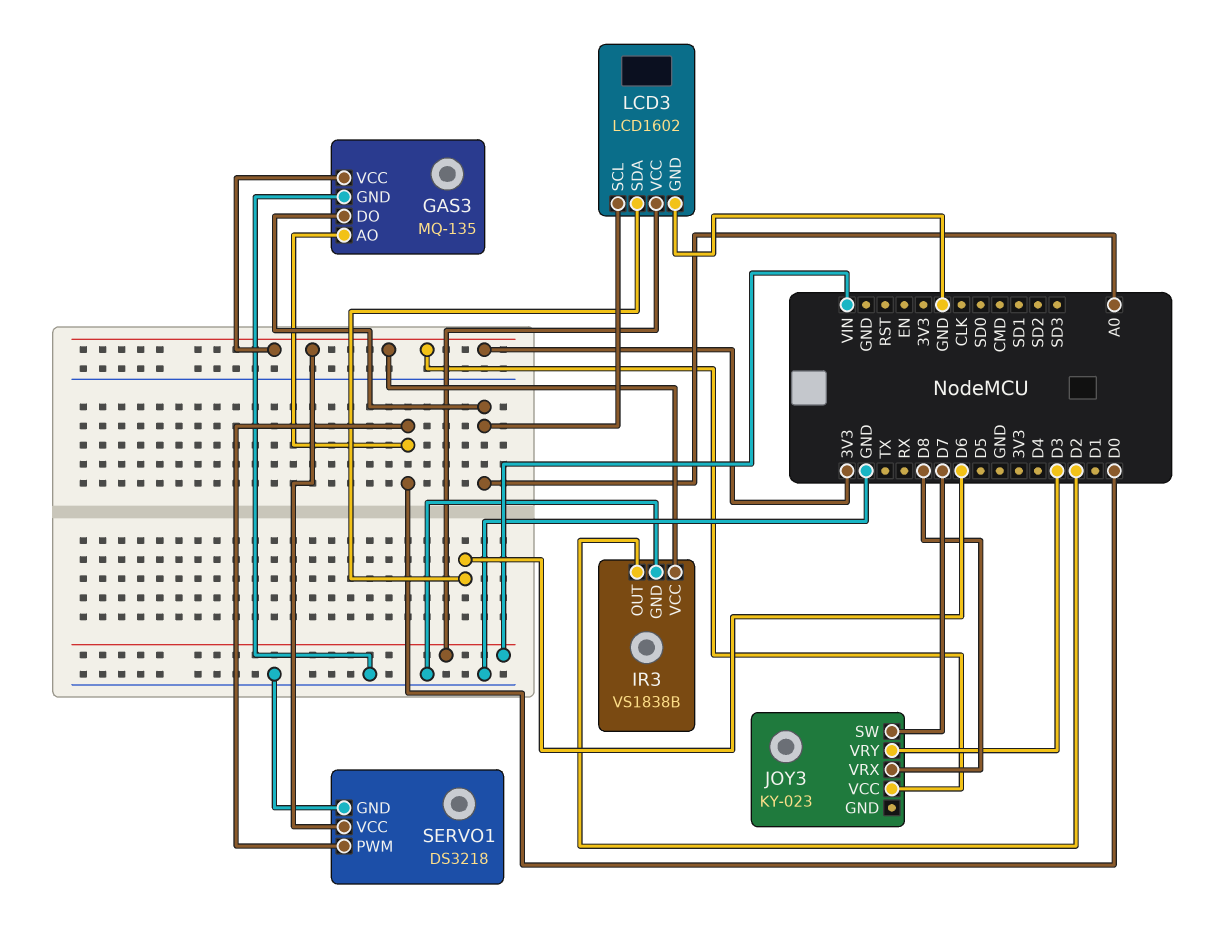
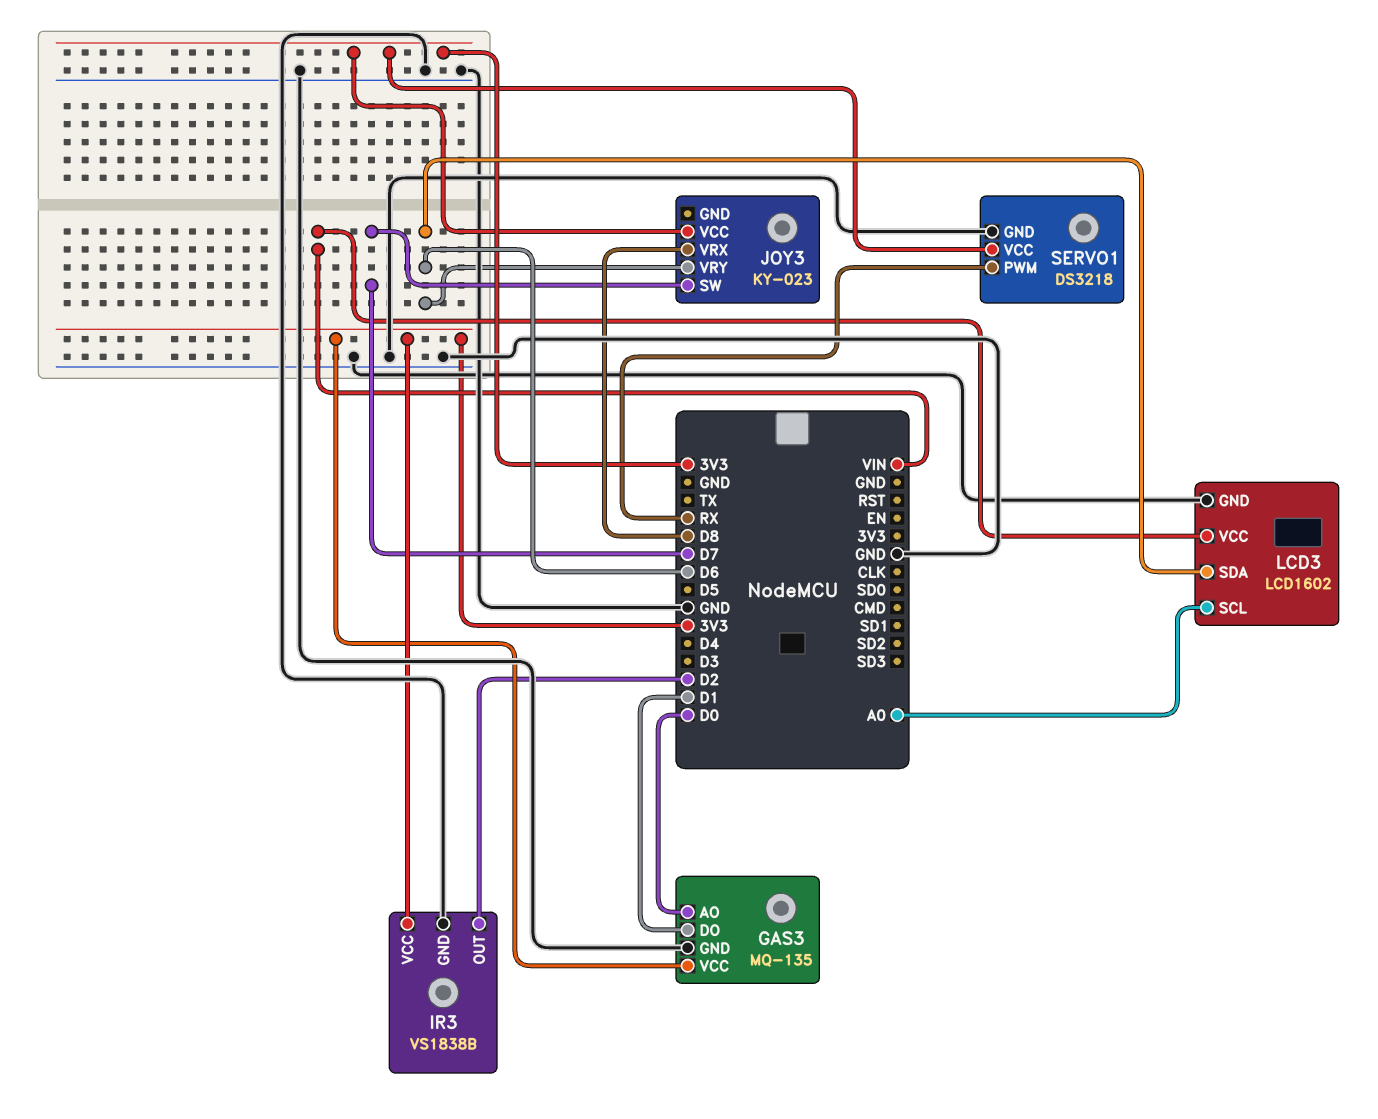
GAS3 pin DO: A0 -> D1
JOY3 pin VRY: D3 -> D6
SERVO1 pin PWM: D0 -> RX

